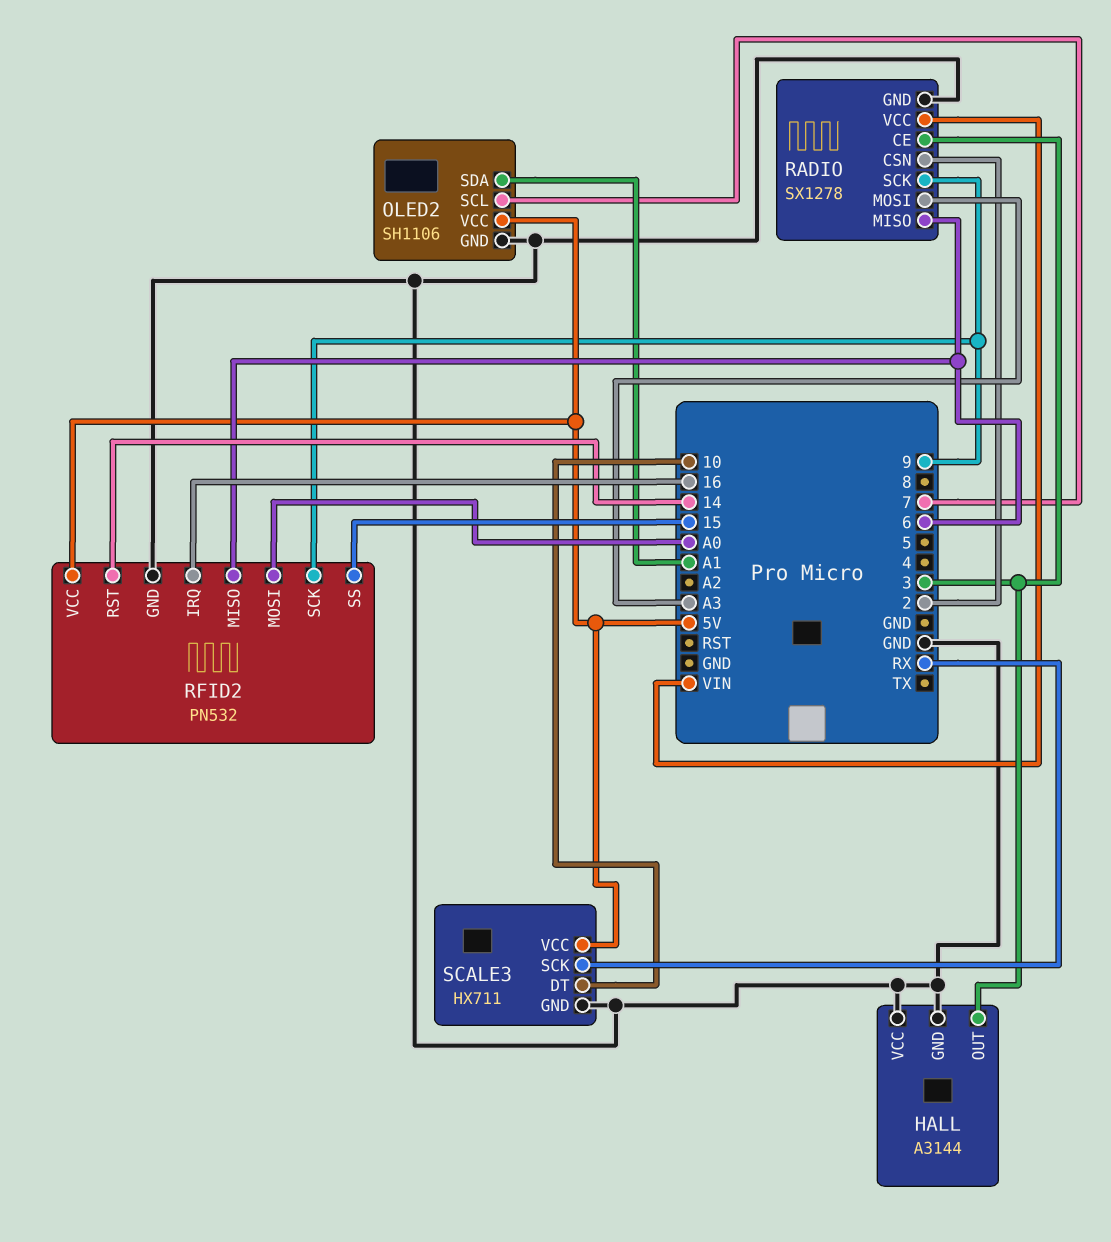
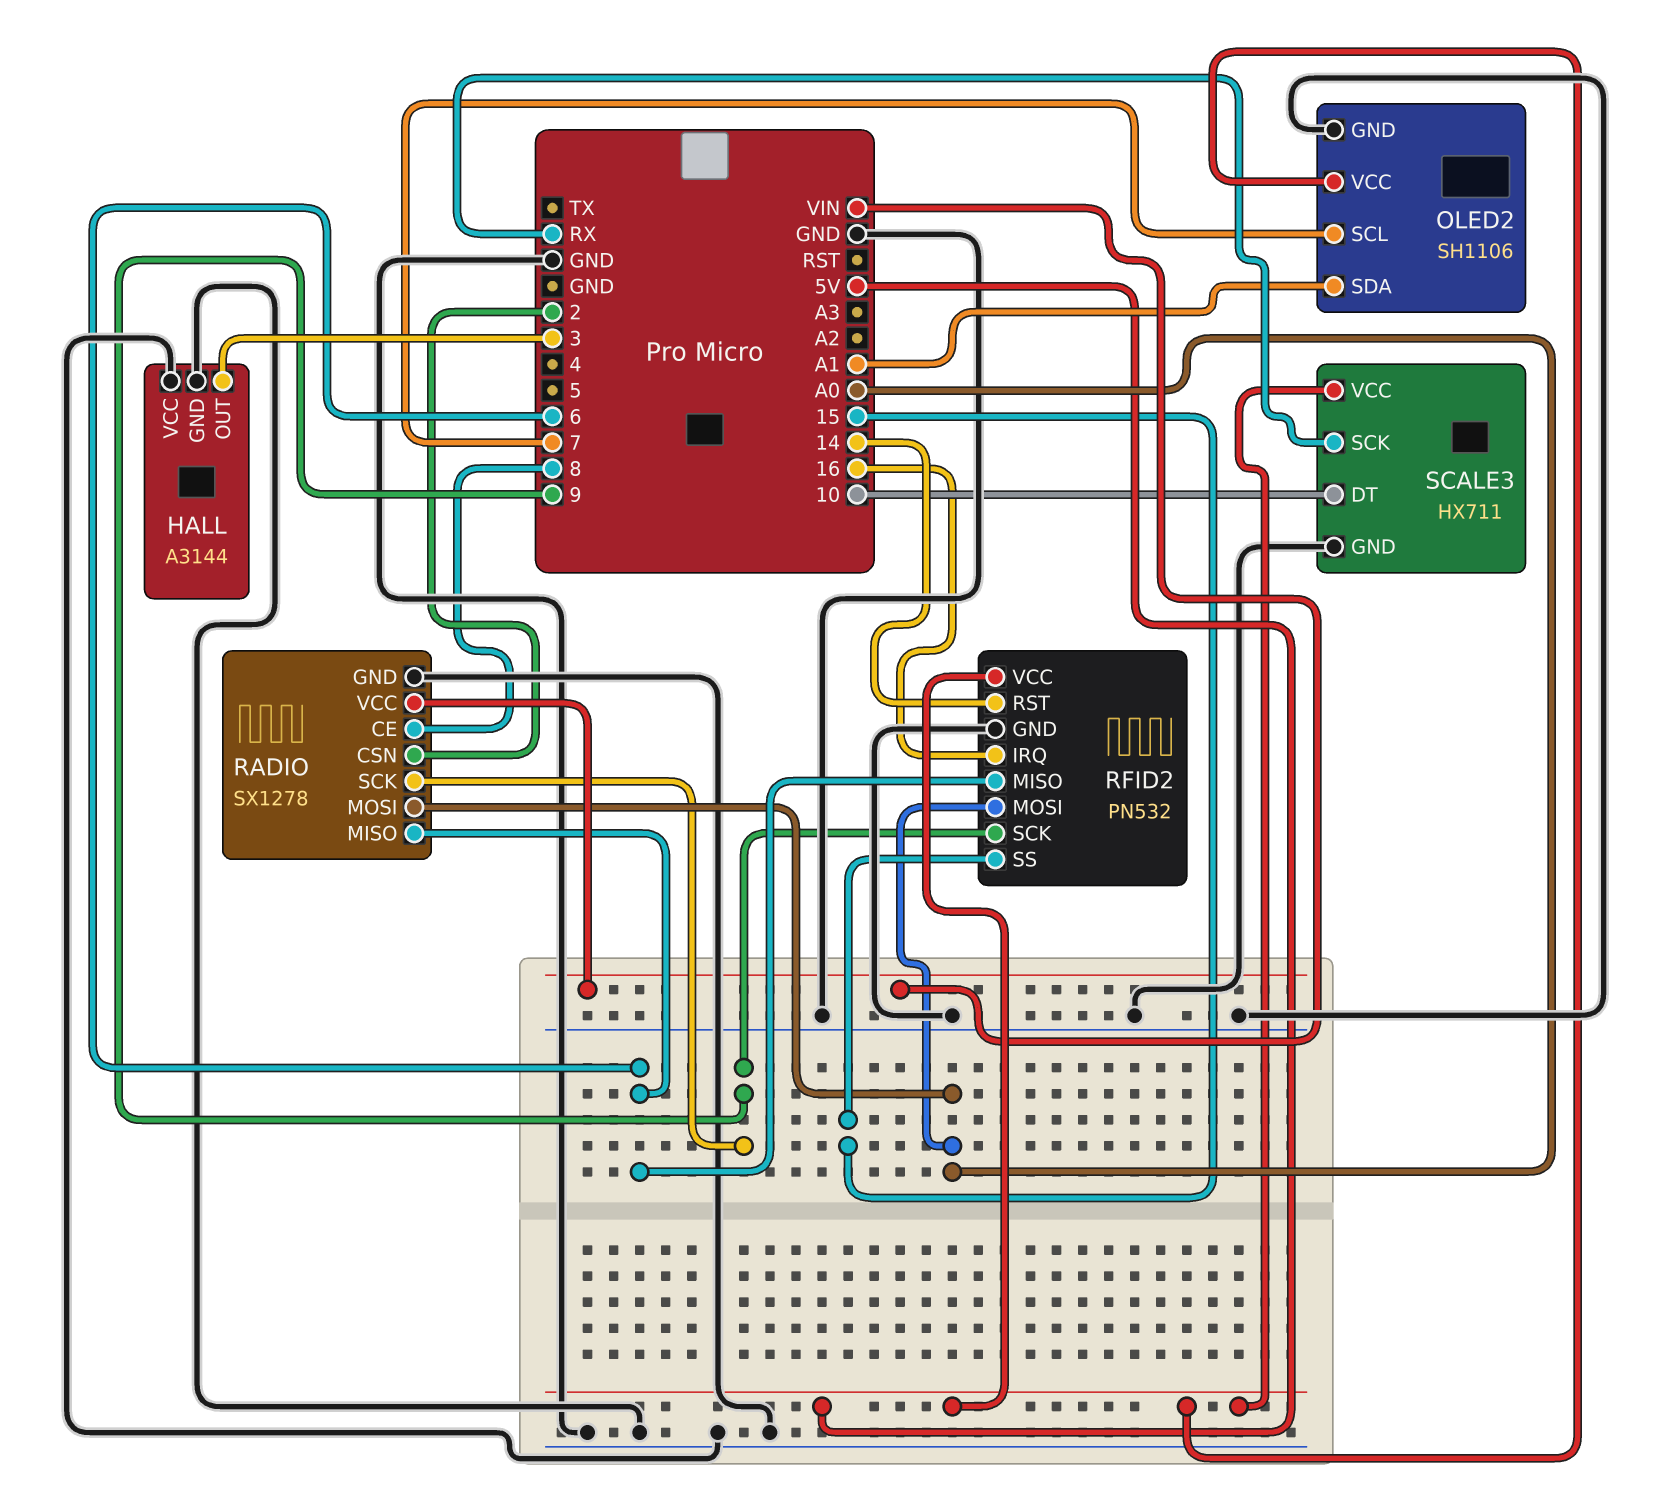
RADIO pin CE: 3 -> 8
RADIO pin MOSI: A3 -> A0

